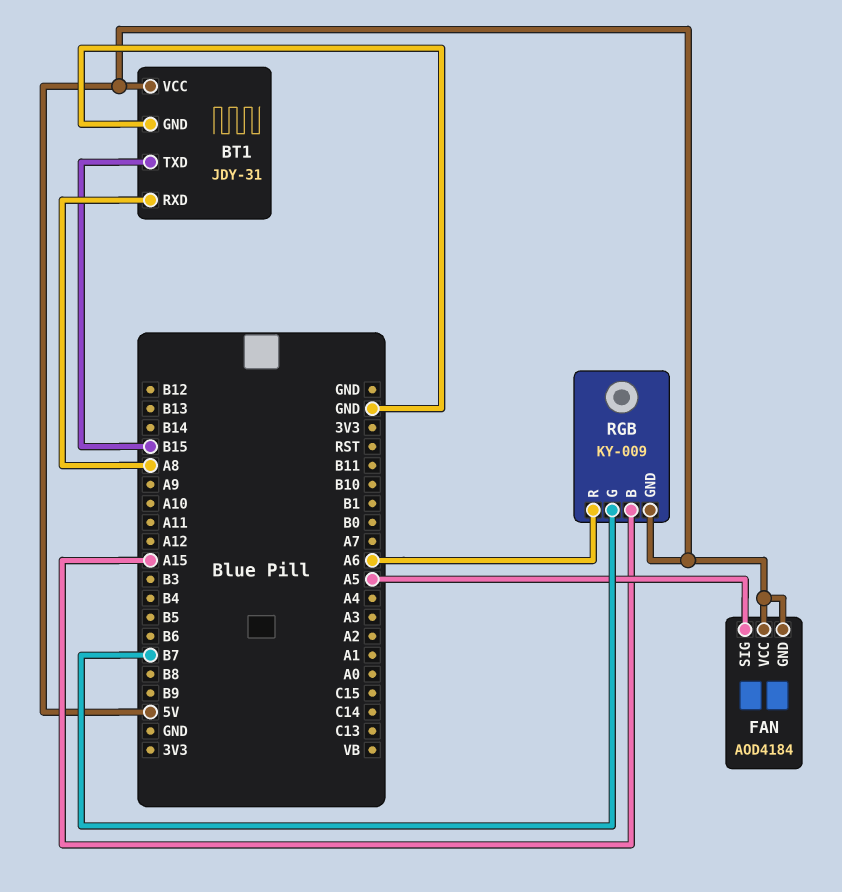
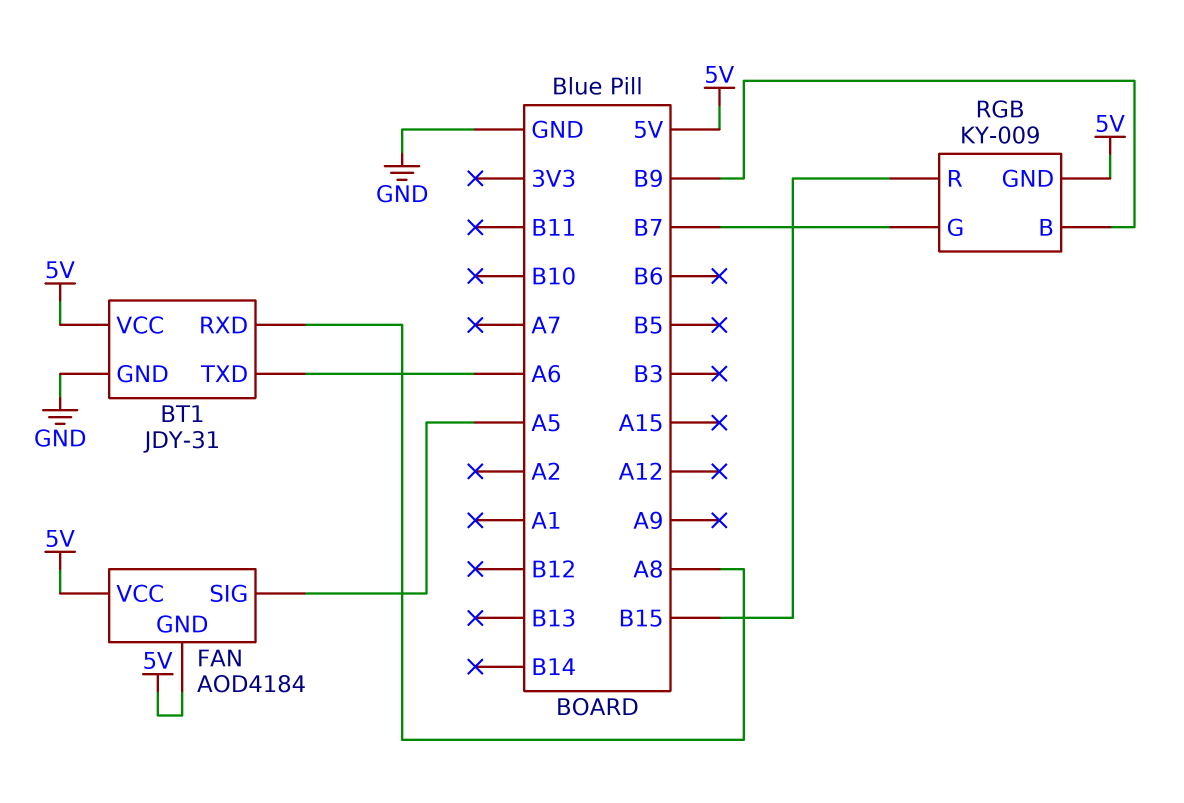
BT1 pin TXD: B15 -> A6
RGB pin B: A15 -> B9
RGB pin R: A6 -> B15

